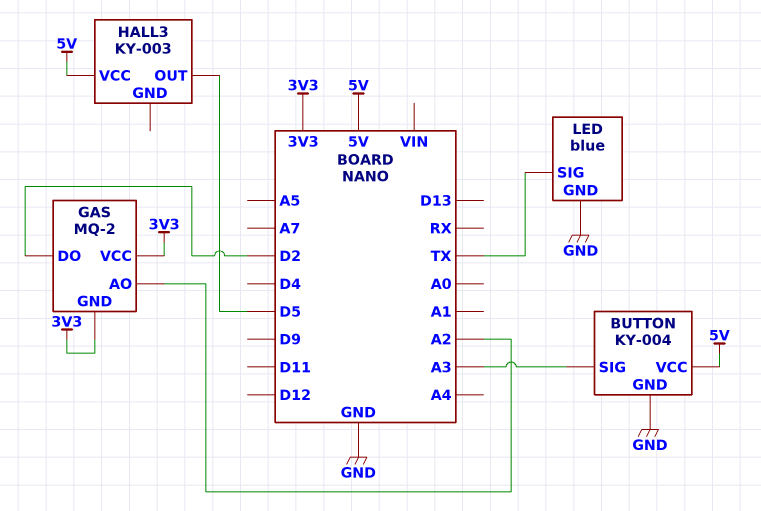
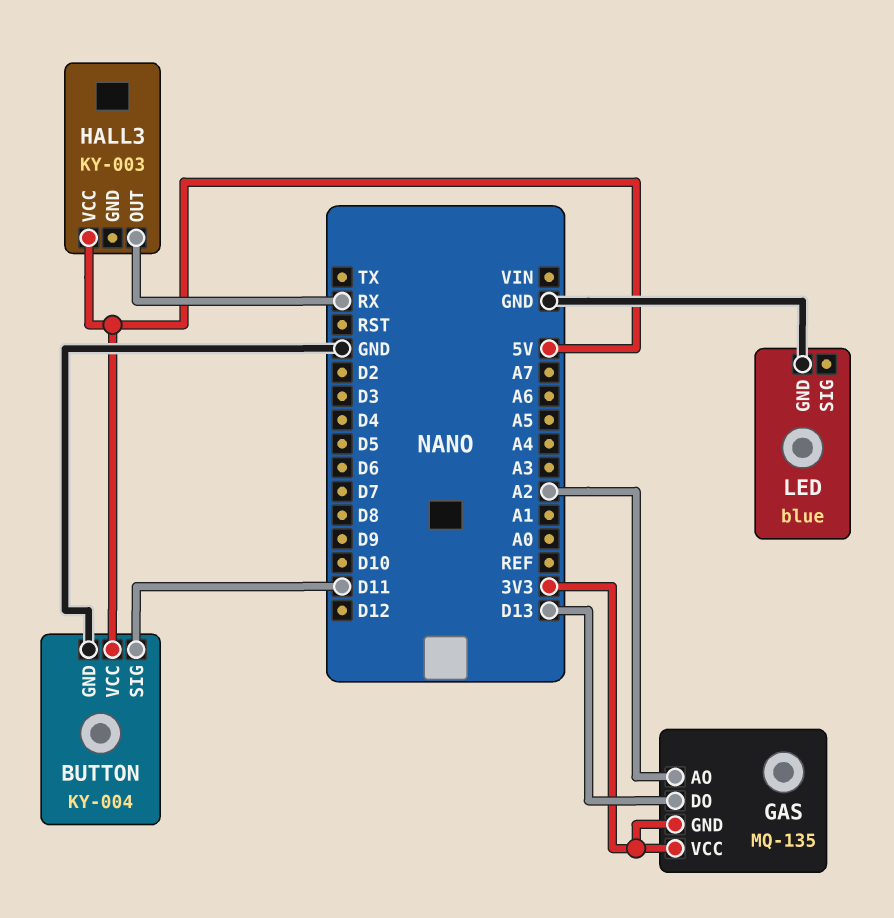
BUTTON pin SIG: A3 -> D11
GAS: MQ-2 -> MQ-135
GAS pin DO: D2 -> D13
HALL3 pin OUT: D5 -> RX
LED pin SIG: TX -> none

